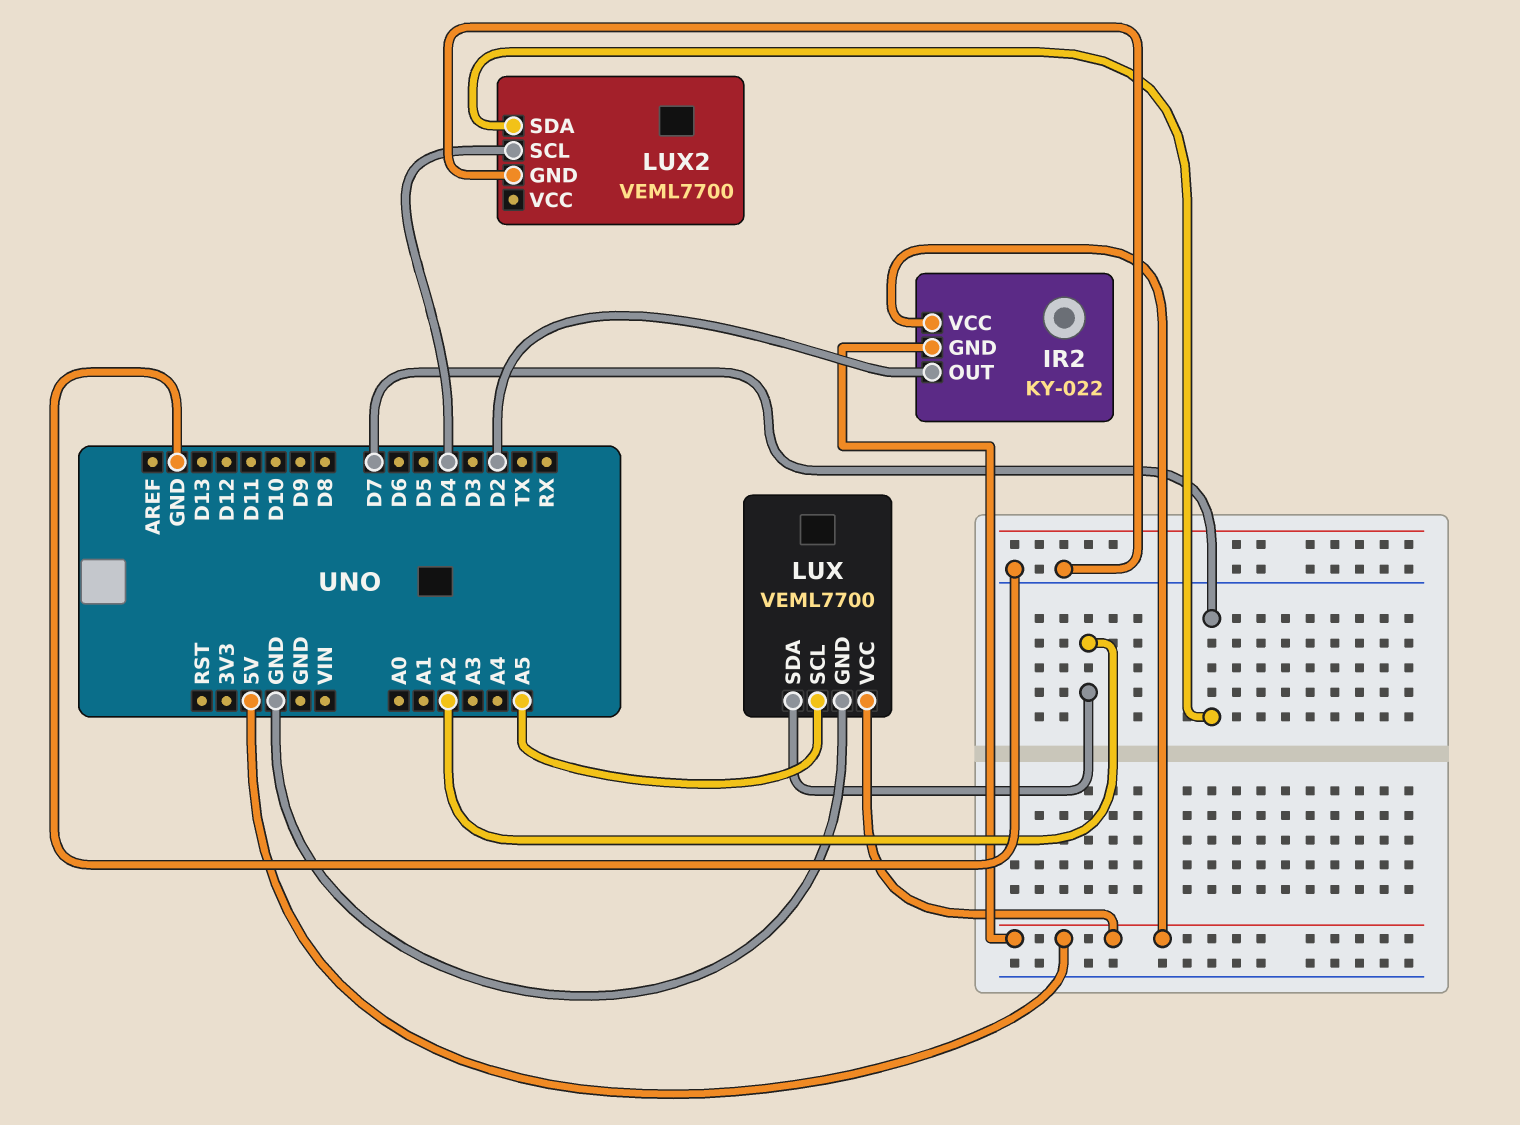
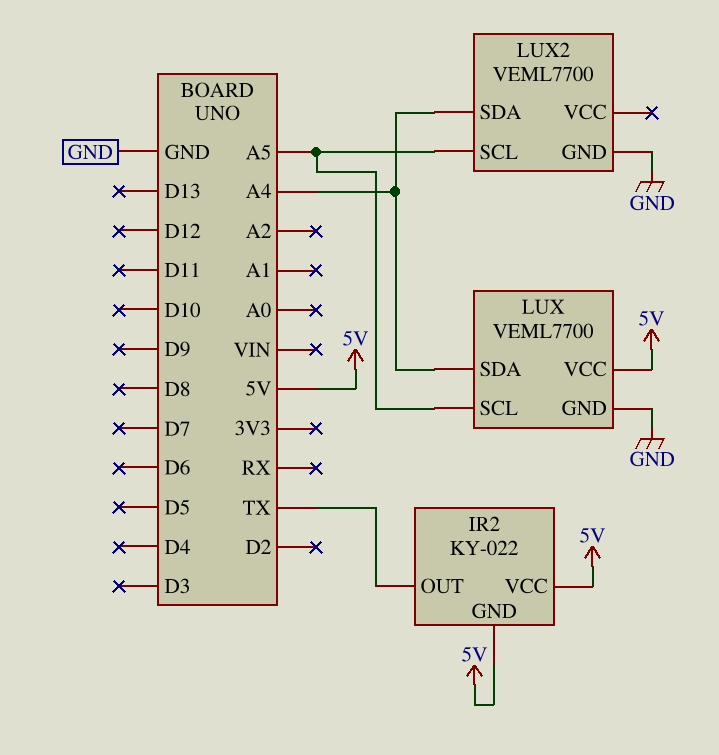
IR2 pin OUT: D2 -> TX
LUX pin SDA: A2 -> A4
LUX2 pin SCL: D4 -> A5
LUX2 pin SDA: D7 -> A4

